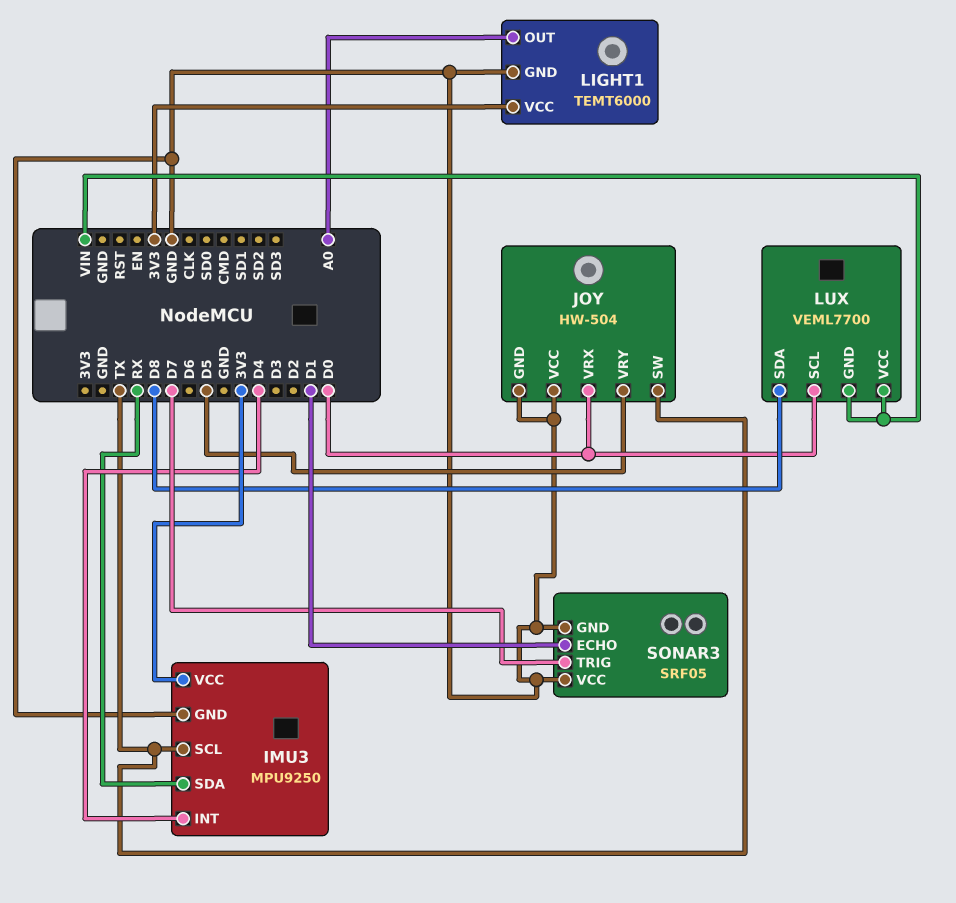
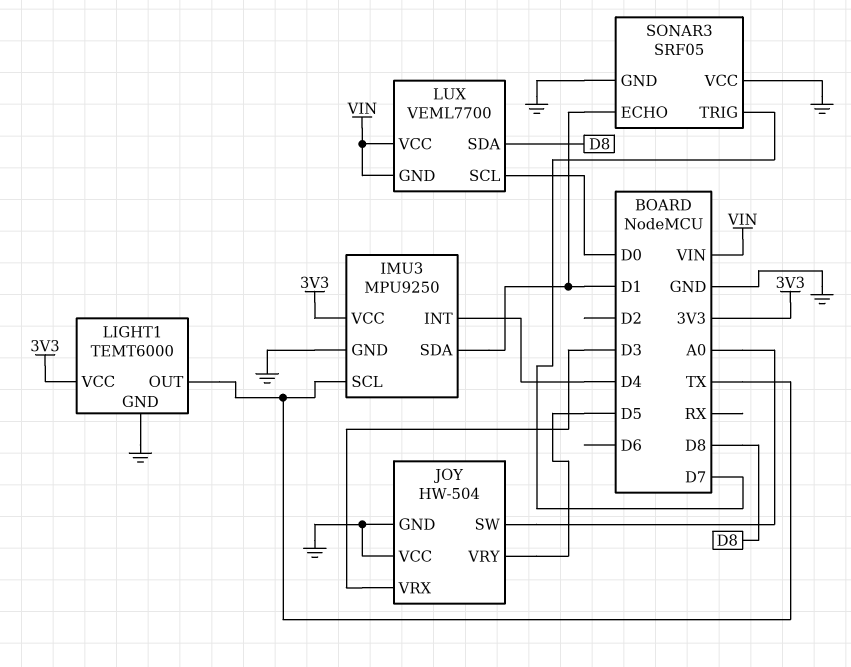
IMU3 pin SDA: RX -> D1
JOY pin SW: TX -> A0
JOY pin VRX: D0 -> D3
LIGHT1 pin OUT: A0 -> TX

